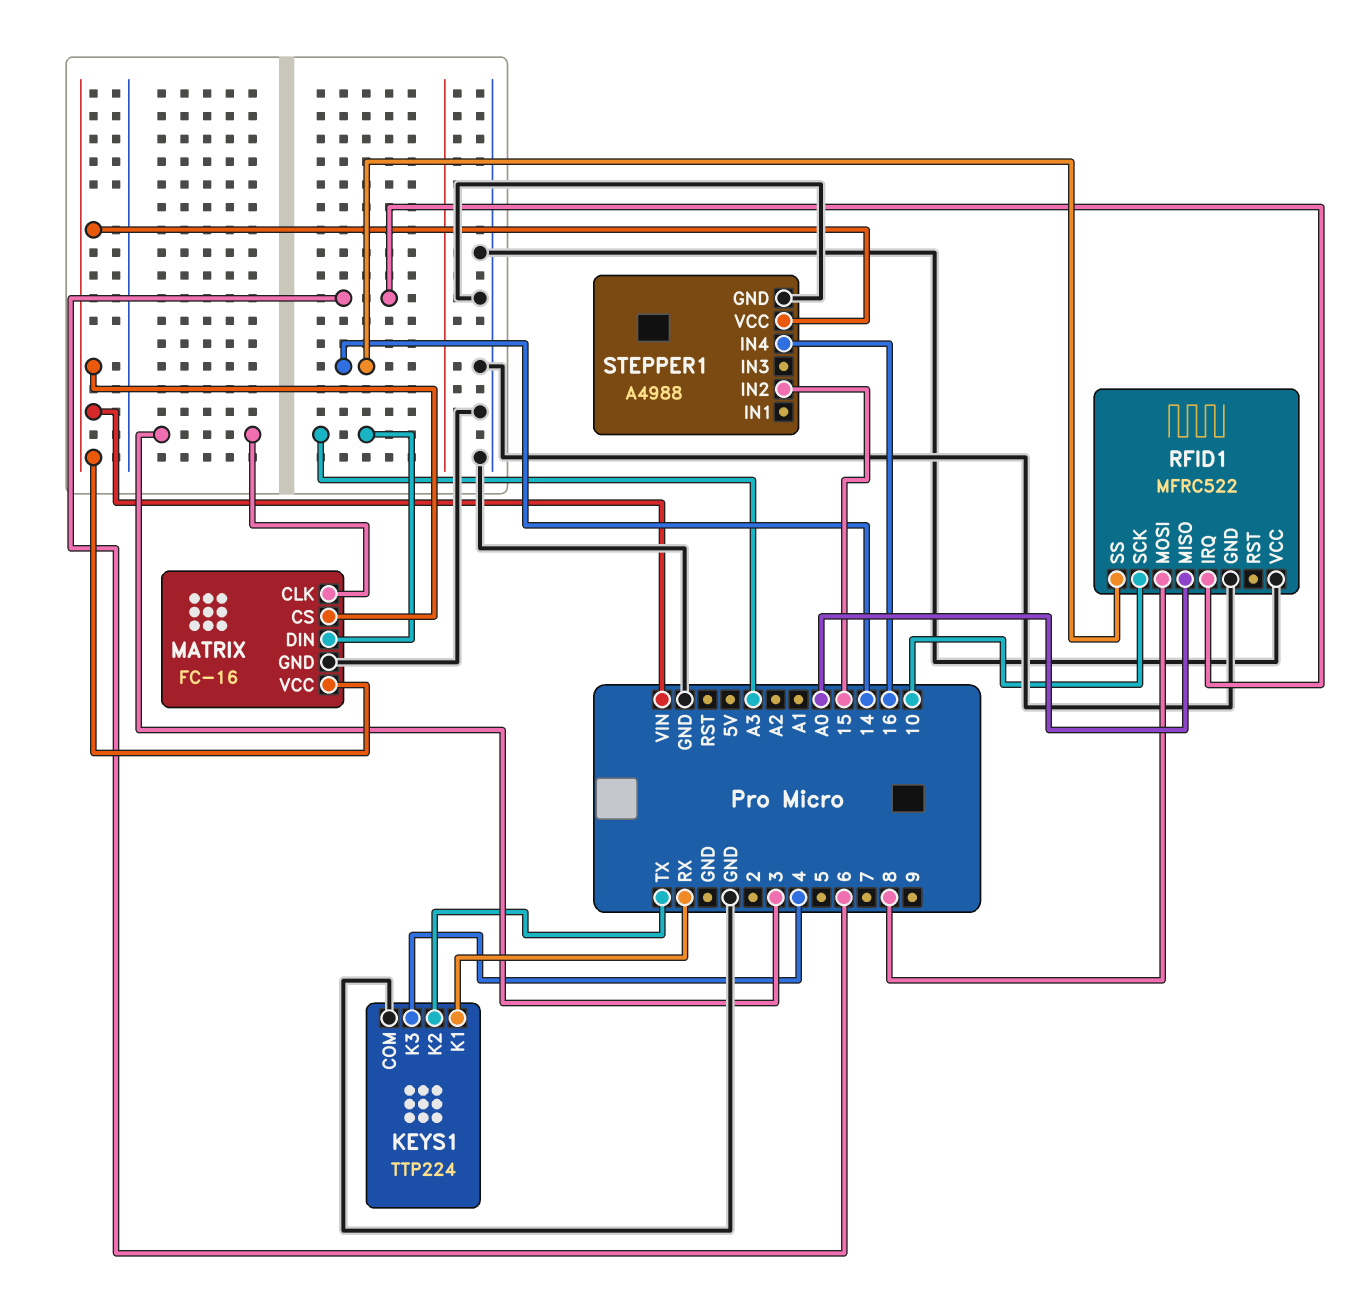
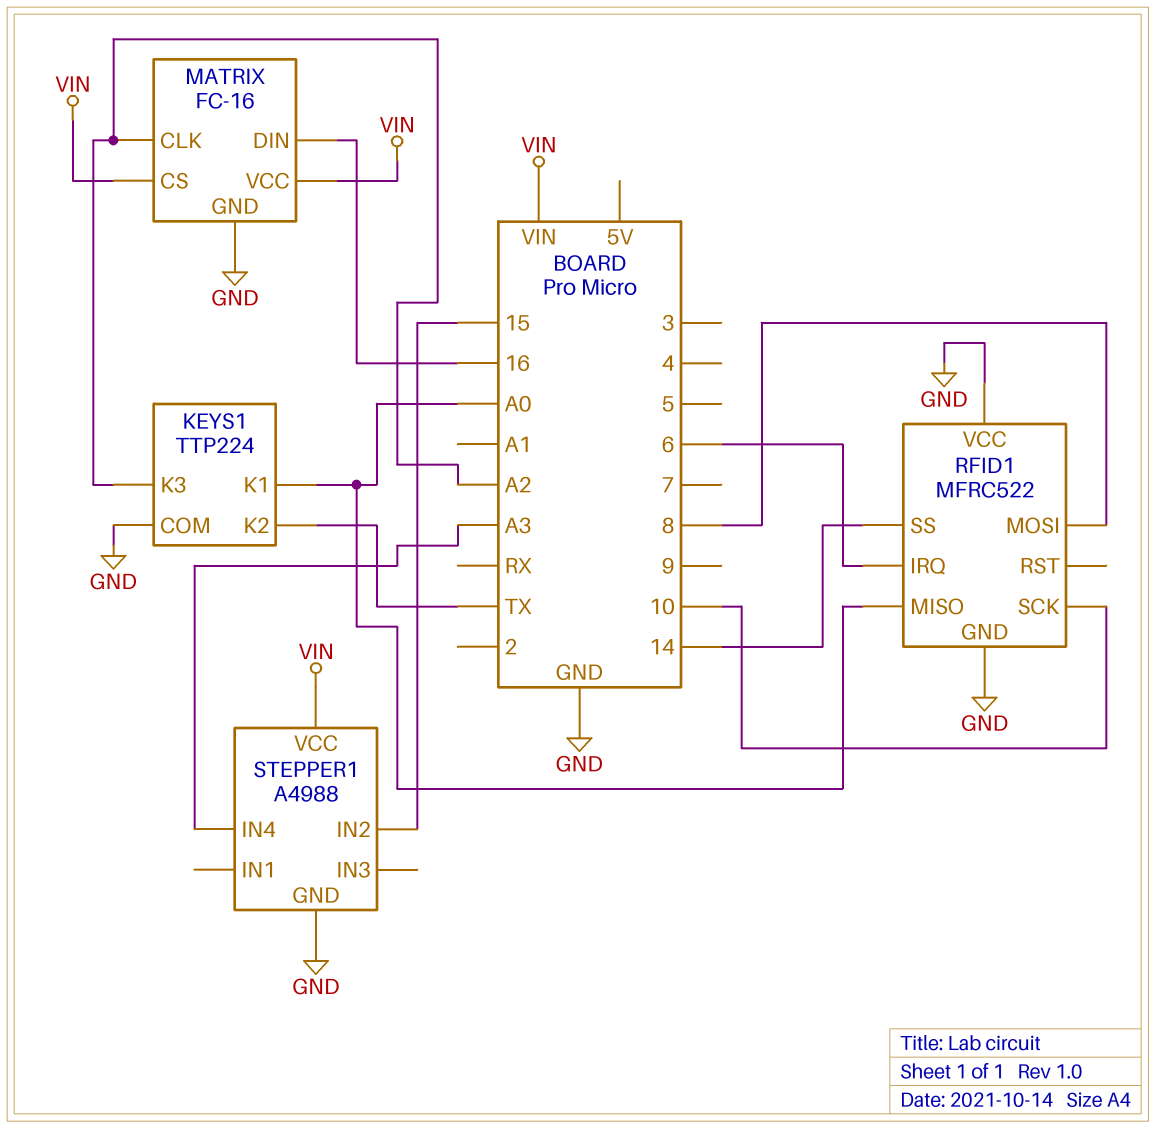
KEYS1 pin K1: RX -> A0
KEYS1 pin K3: 4 -> A2
MATRIX pin CLK: 3 -> A2
MATRIX pin DIN: A3 -> 16
STEPPER1 pin IN4: 16 -> A3

